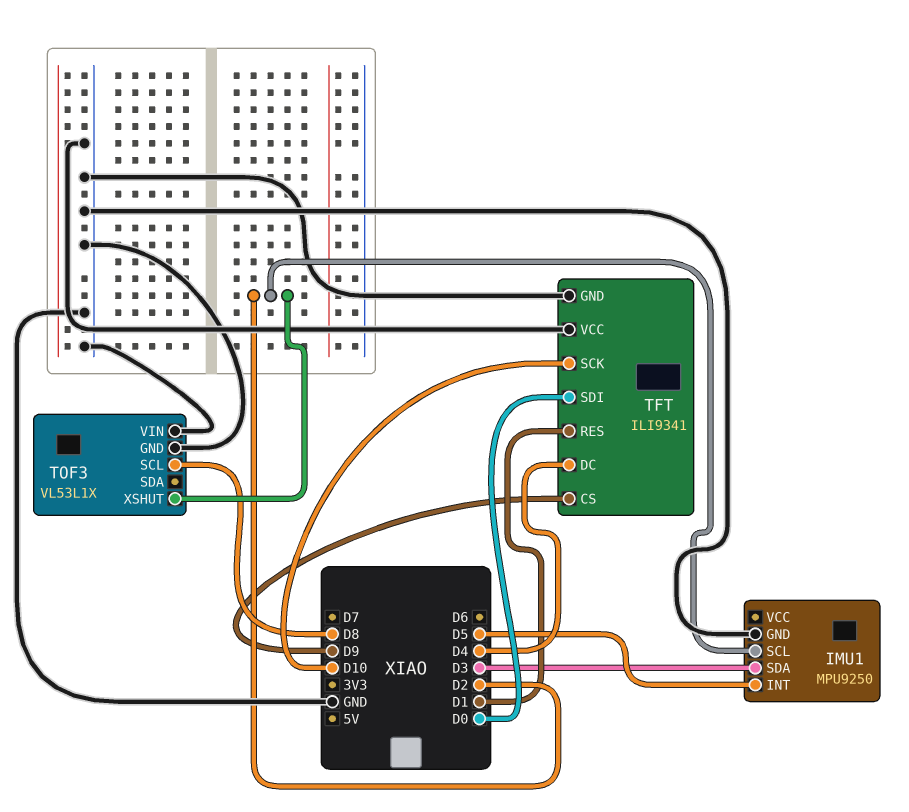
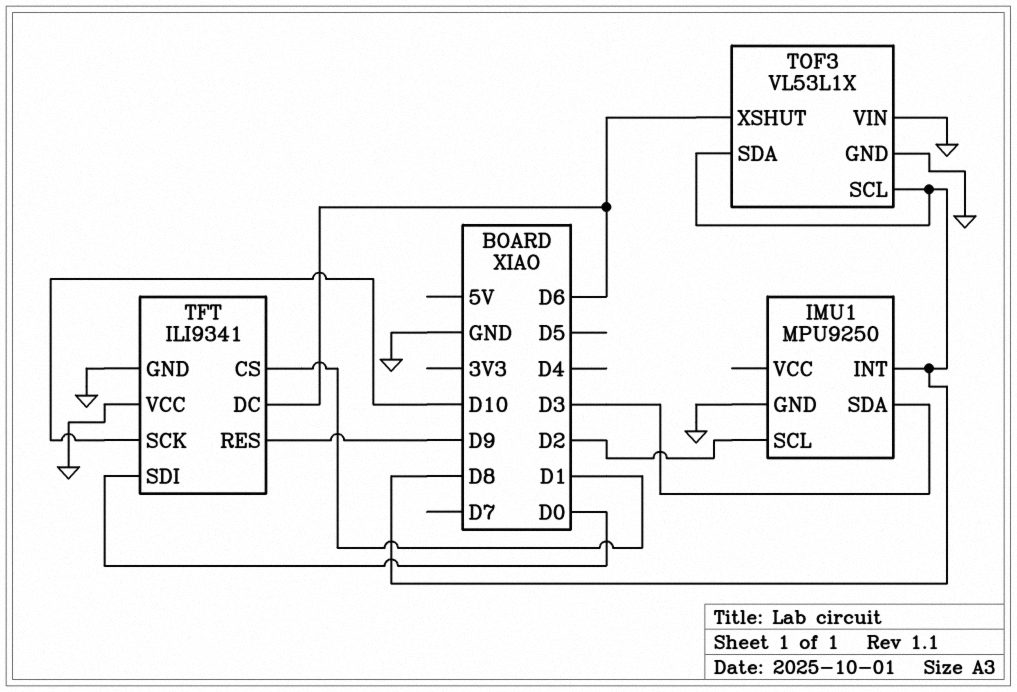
IMU1 pin INT: D5 -> D8
TFT pin CS: D9 -> D1
TFT pin DC: D4 -> D6
TFT pin RES: D1 -> D9
TOF3 pin SDA: none -> D8
TOF3 pin XSHUT: D2 -> D6

